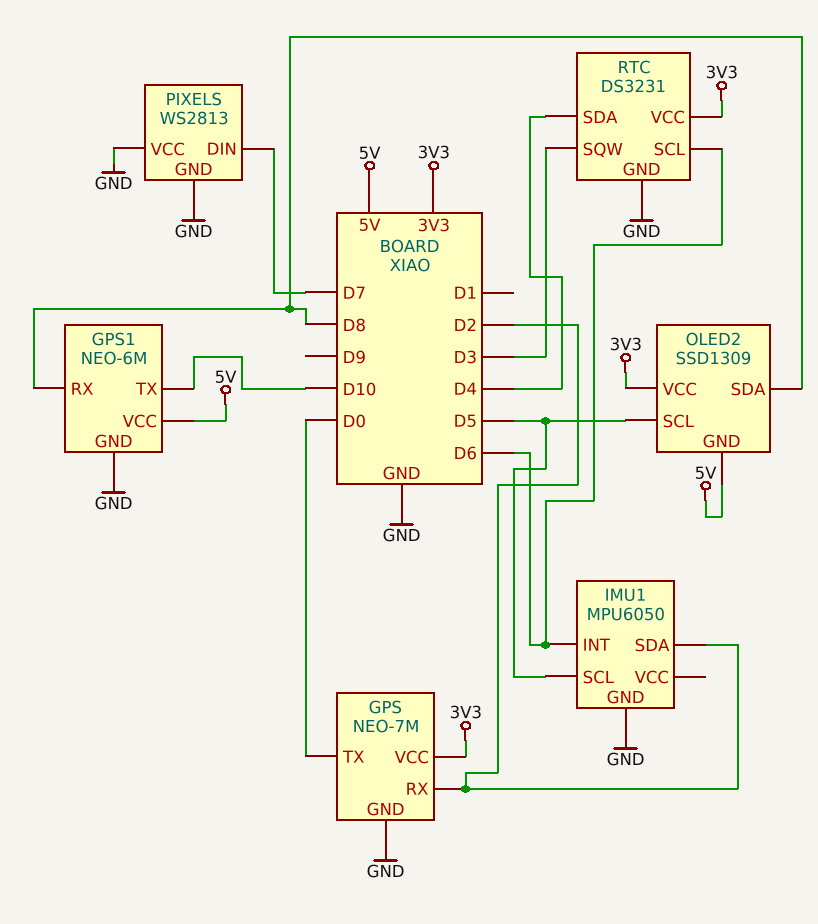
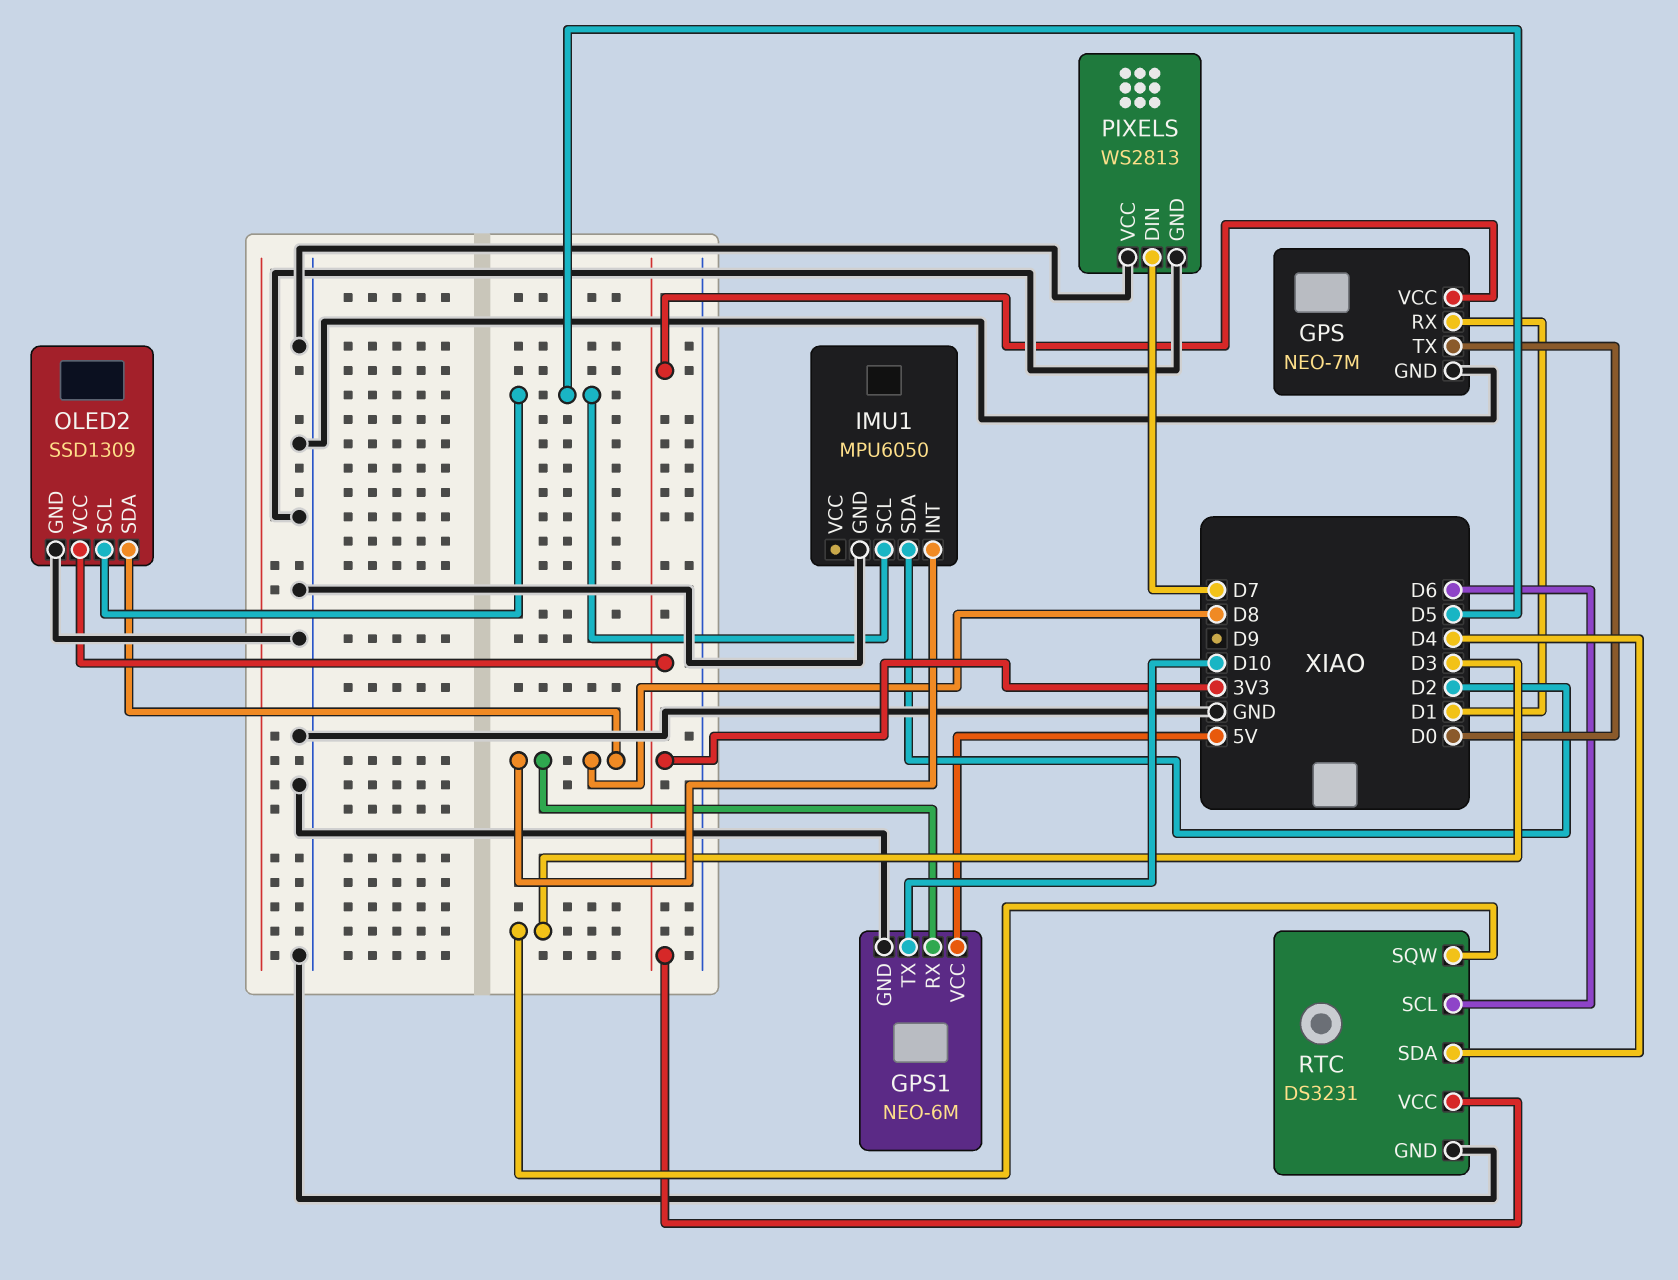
GPS pin RX: D2 -> D1
IMU1 pin INT: D6 -> D8
OLED2 pin GND: 5V -> GND

